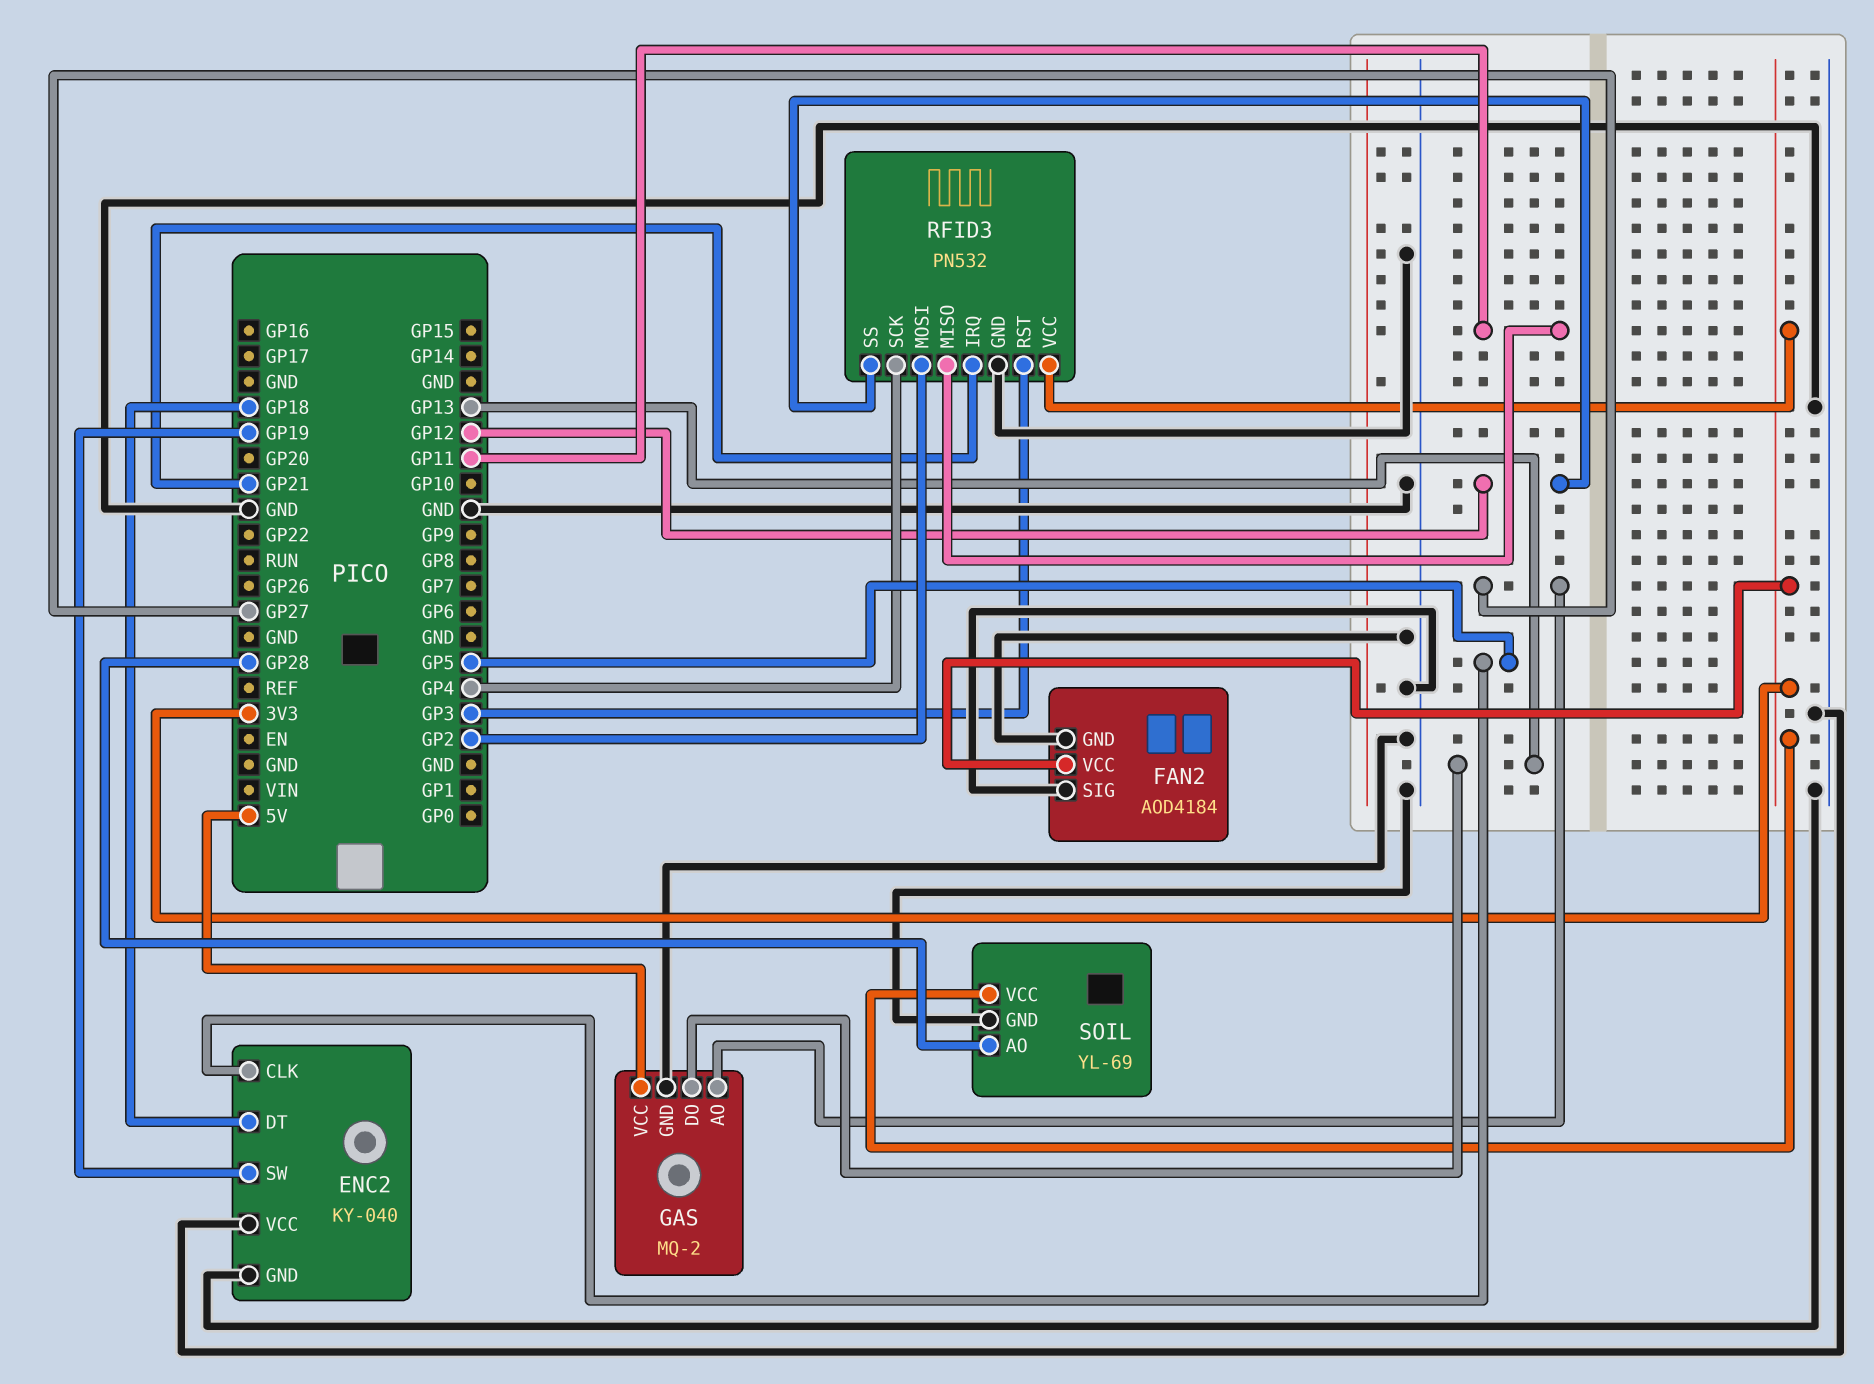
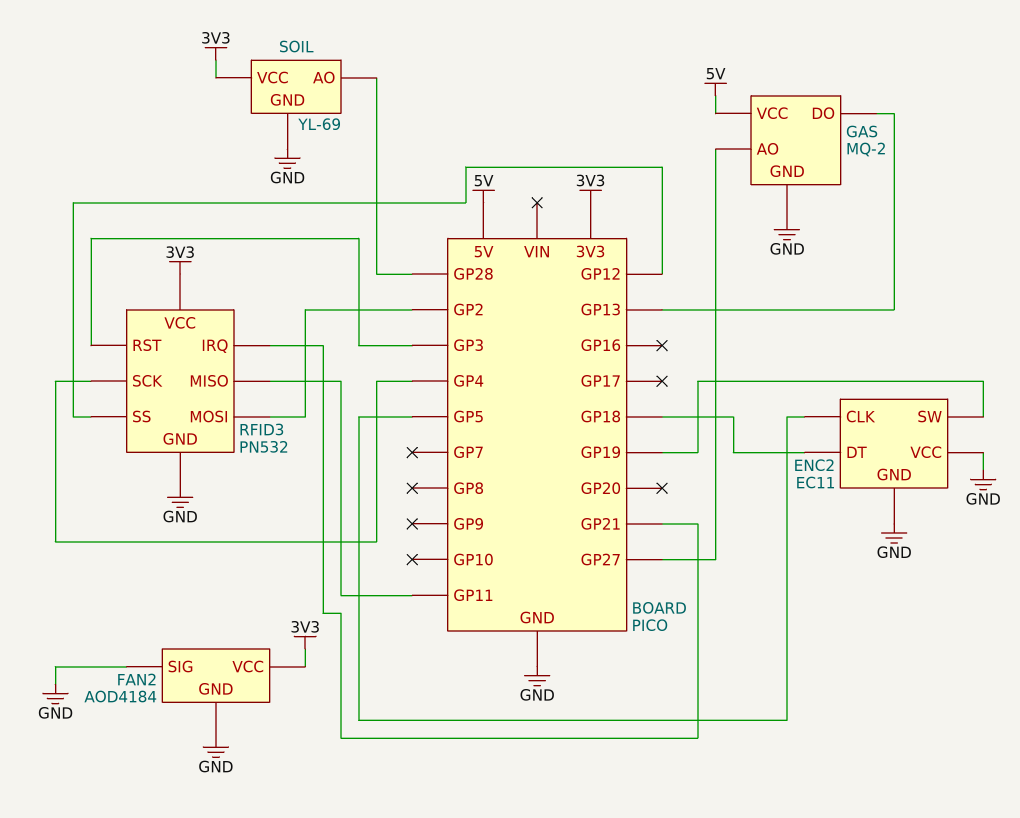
ENC2: KY-040 -> EC11

